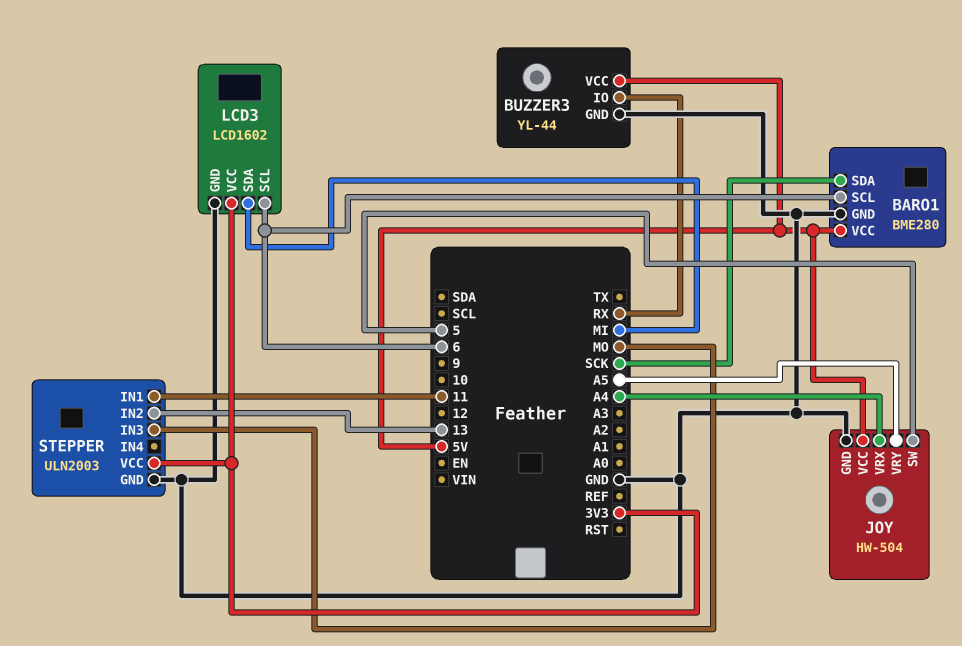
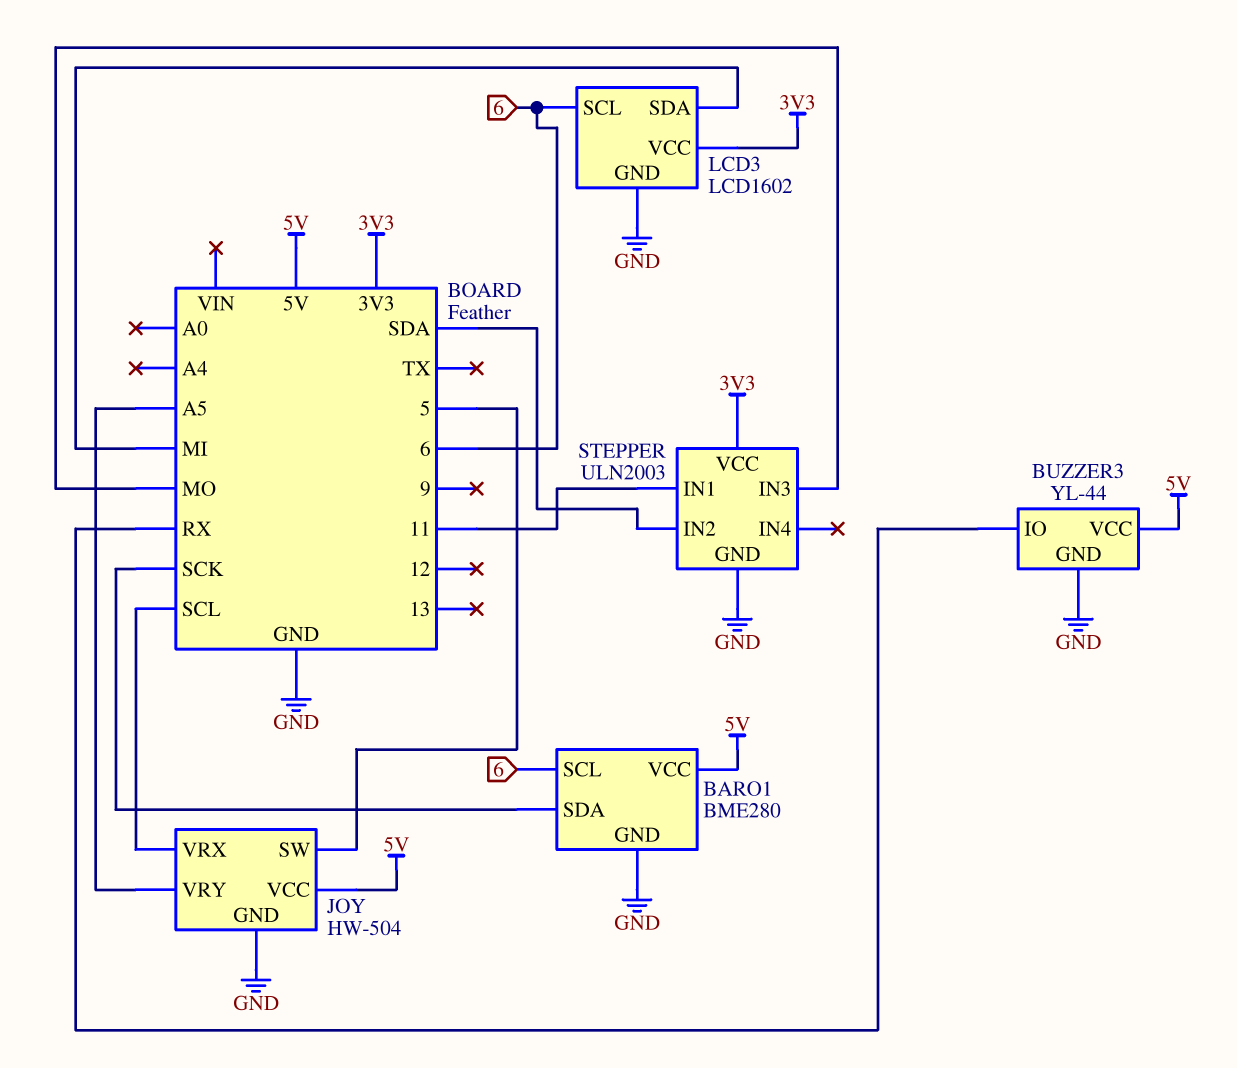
JOY pin VRX: A4 -> SCL
STEPPER pin IN2: 13 -> SDA

